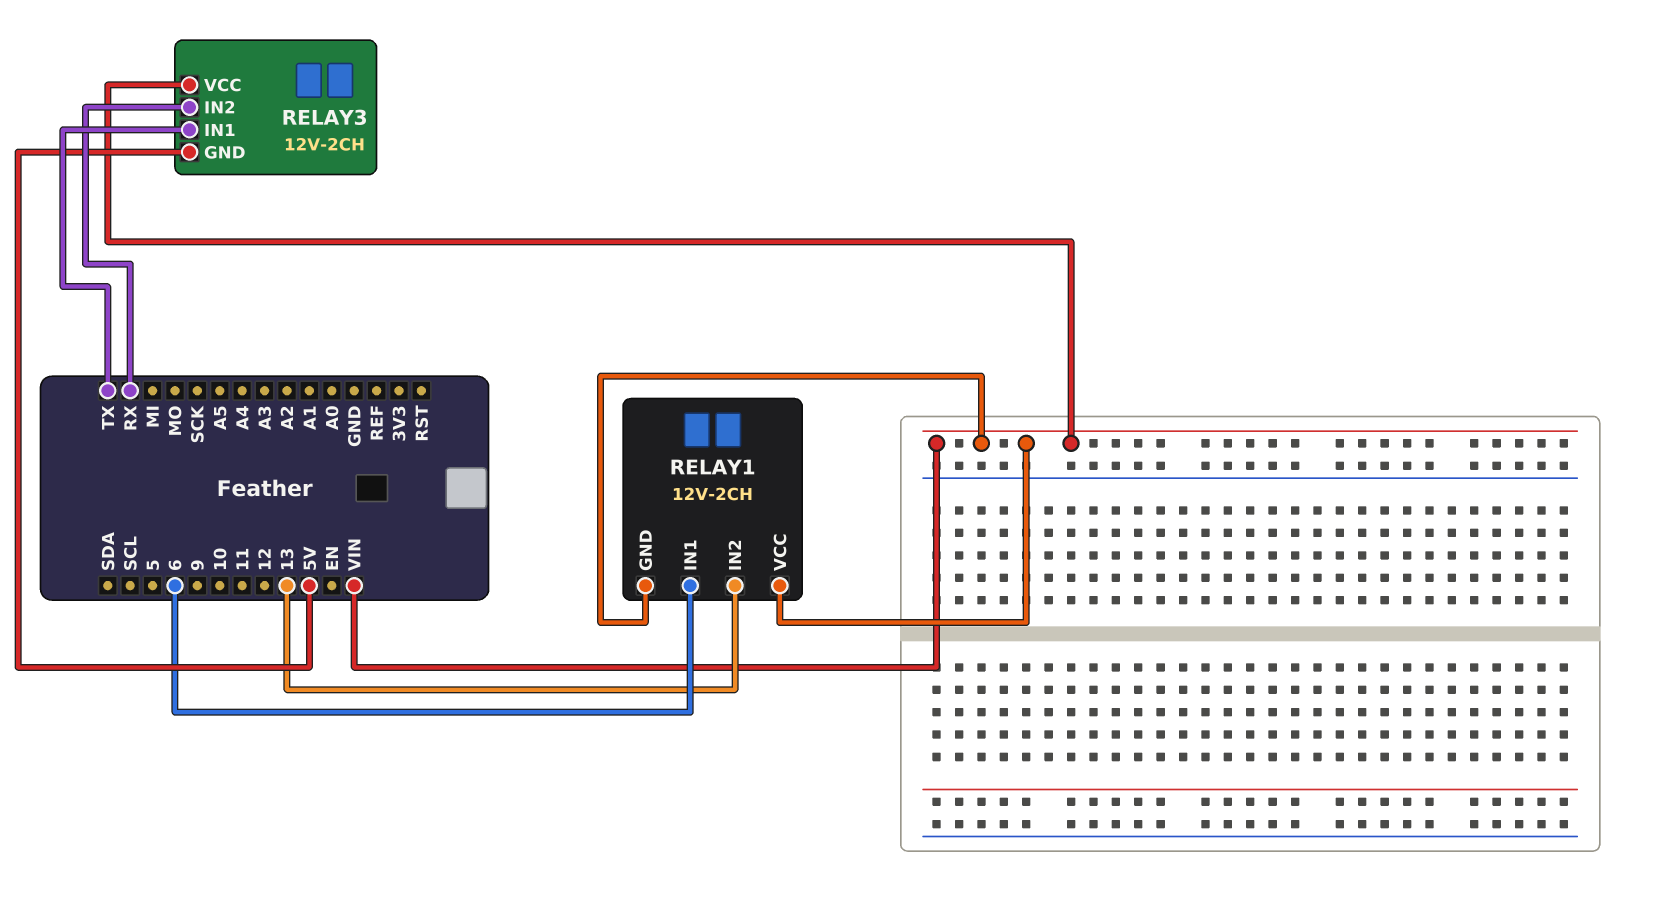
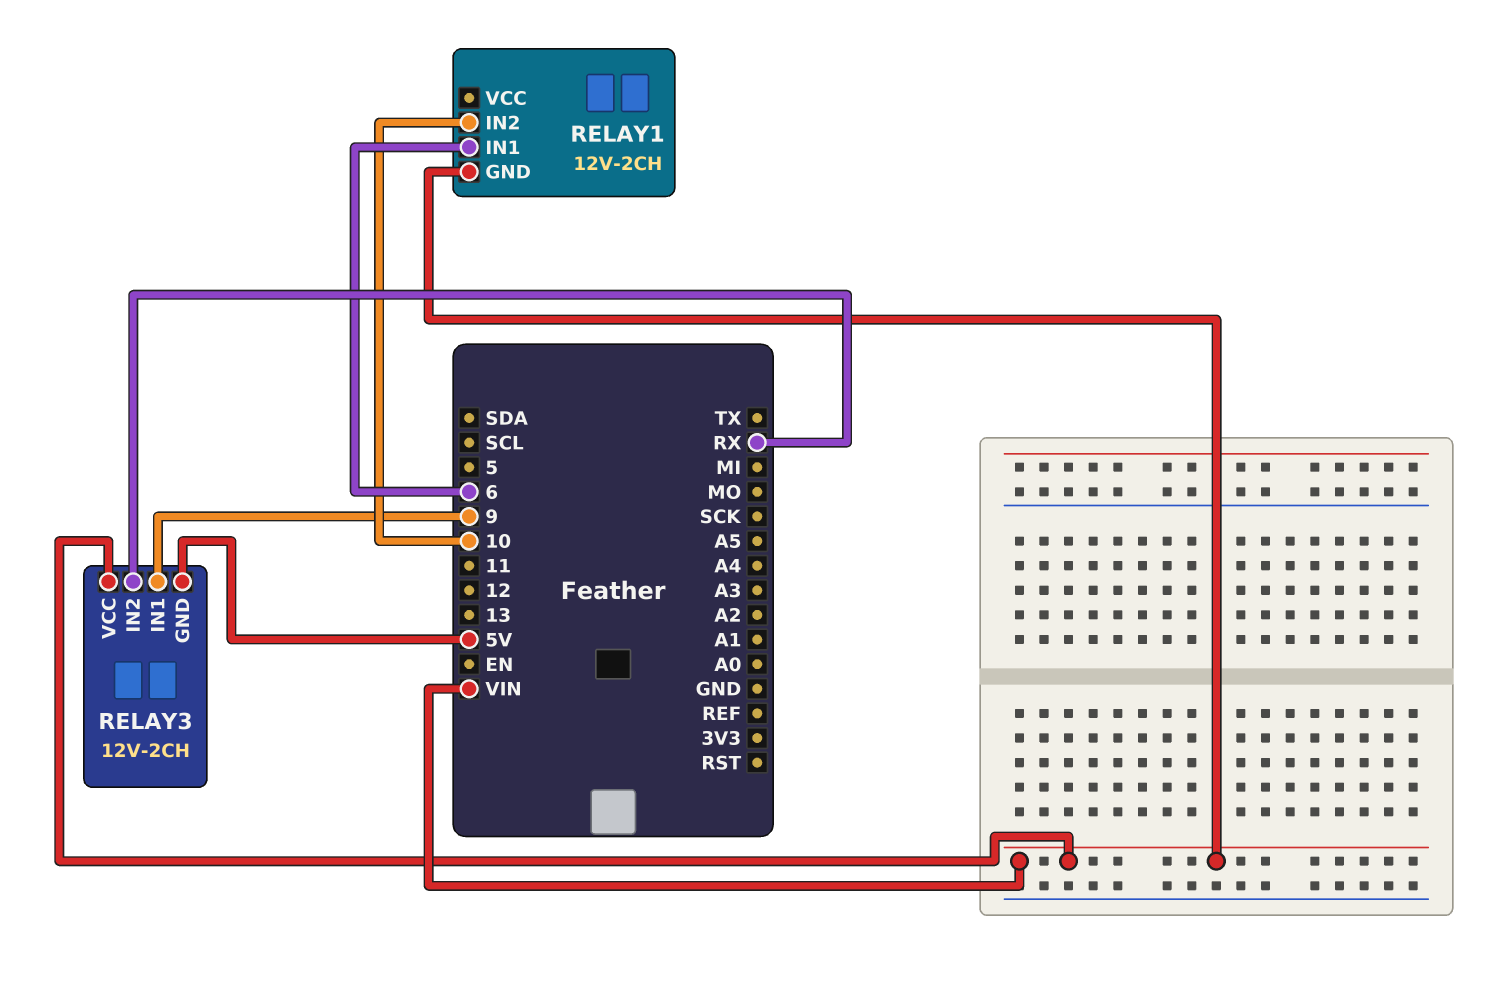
RELAY1 pin IN2: 13 -> 10
RELAY1 pin VCC: VIN -> none
RELAY3 pin IN1: TX -> 9

